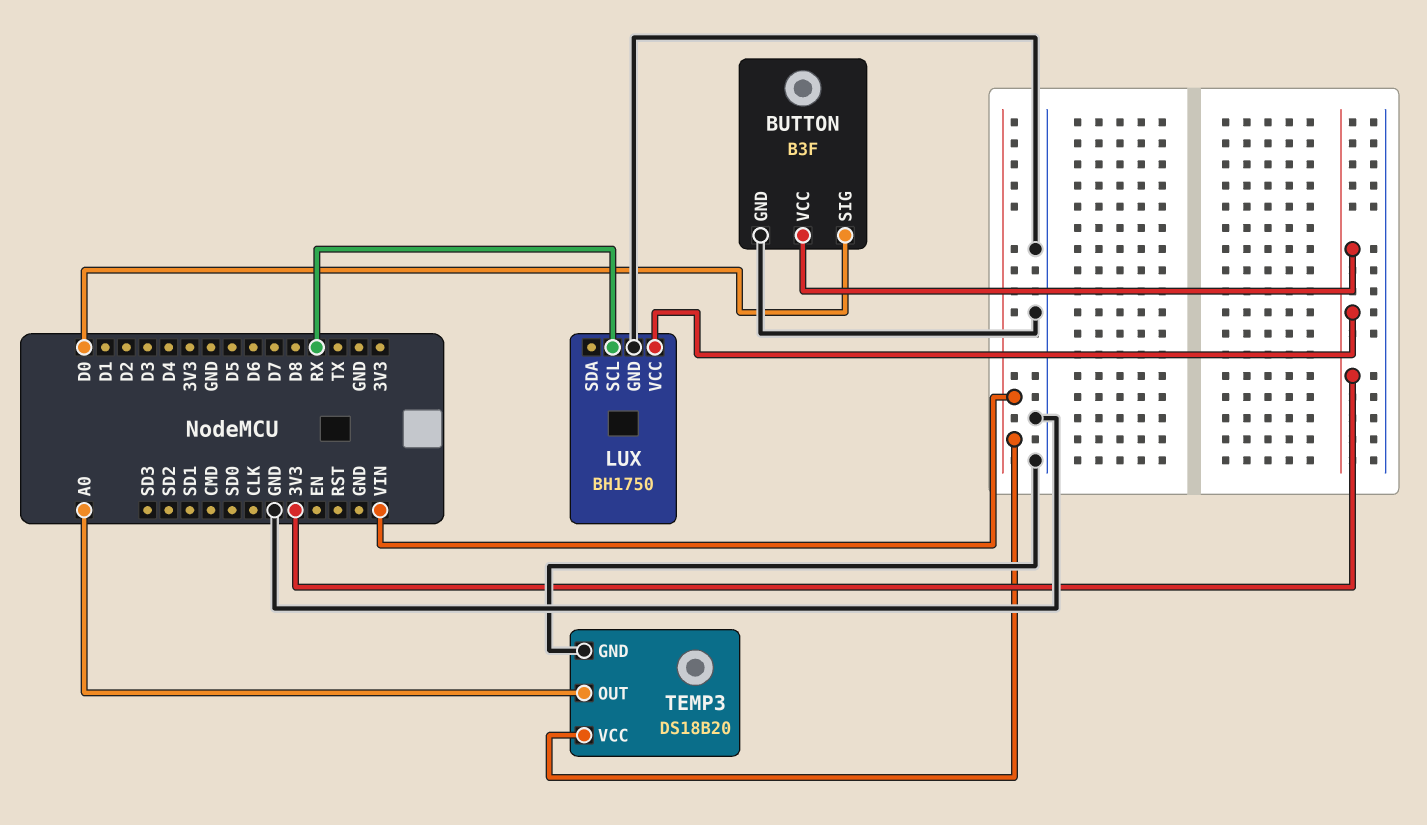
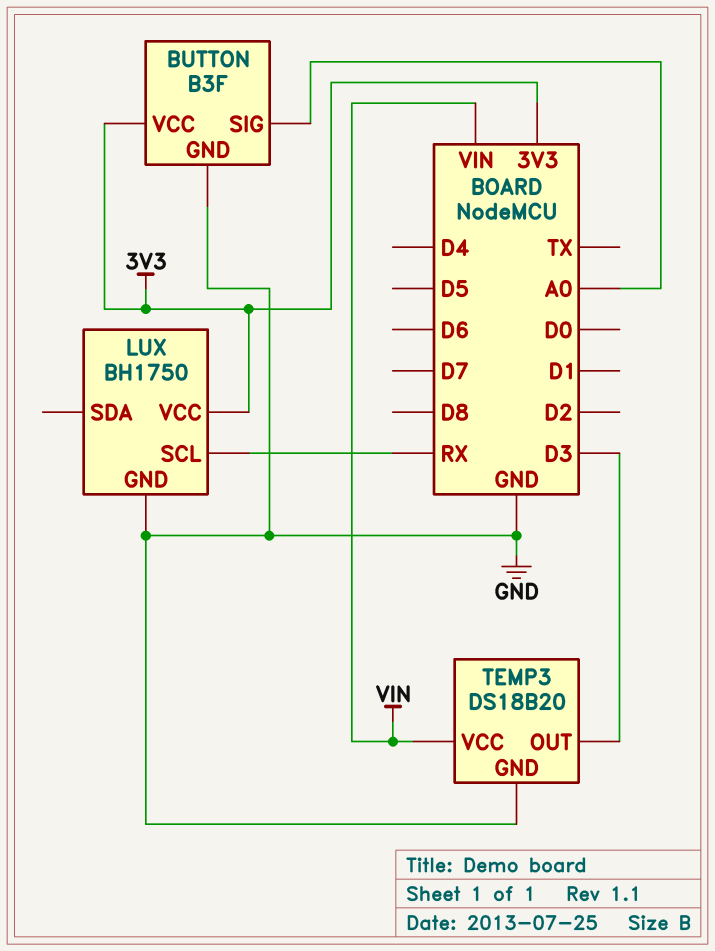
BUTTON pin SIG: D0 -> A0
TEMP3 pin OUT: A0 -> D3

